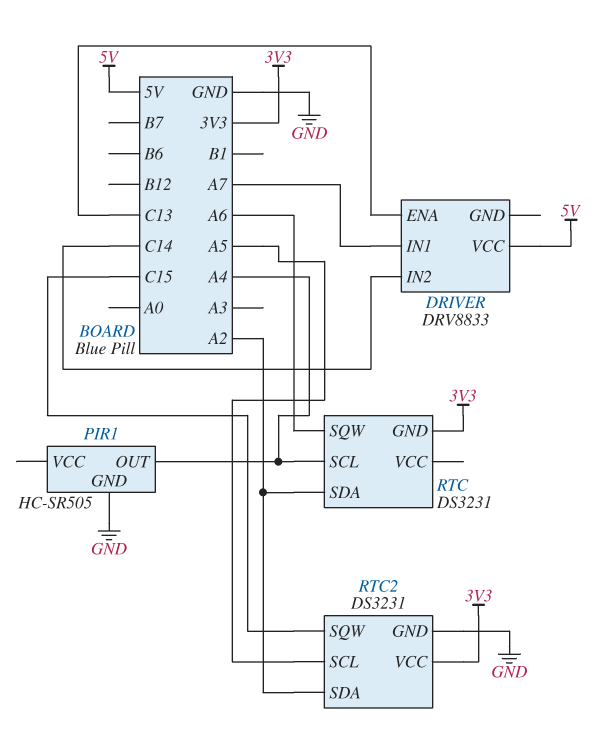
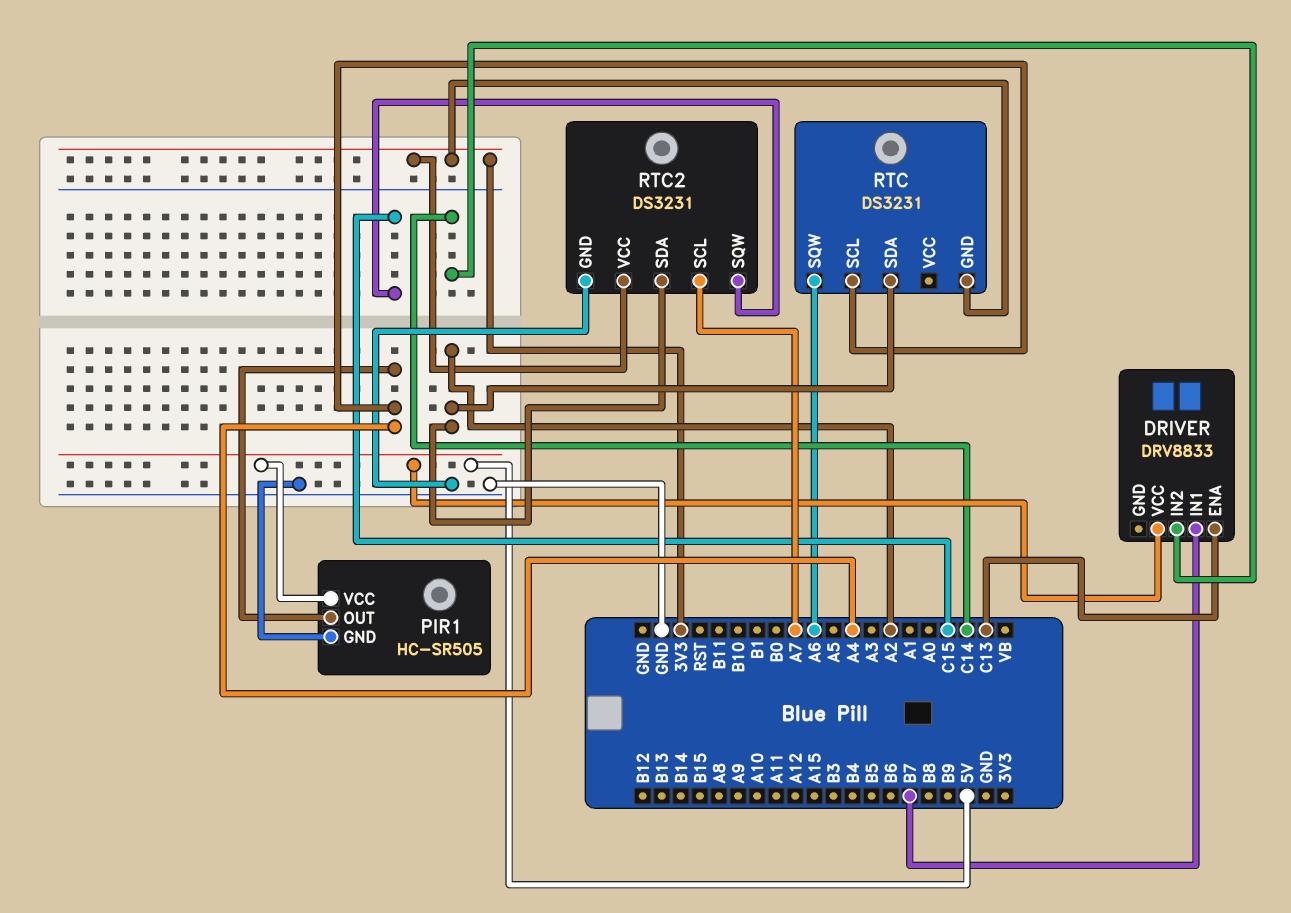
DRIVER pin IN1: A7 -> B7
PIR1 pin VCC: none -> 5V
RTC2 pin SCL: A5 -> A7

